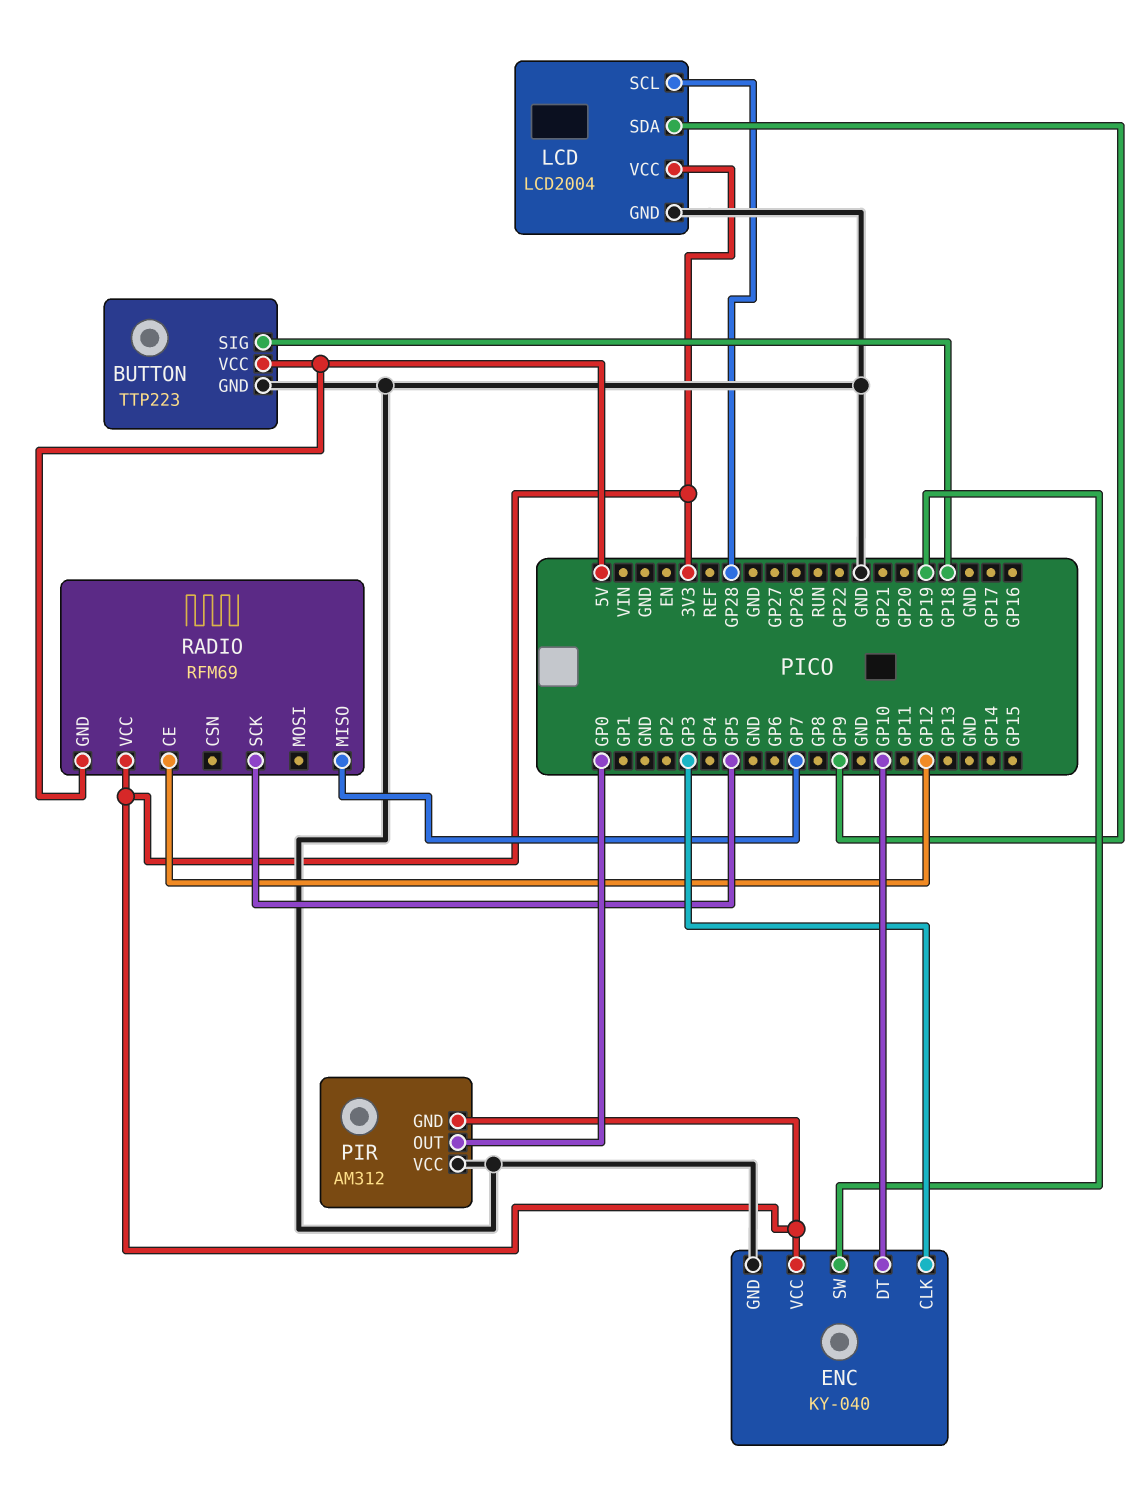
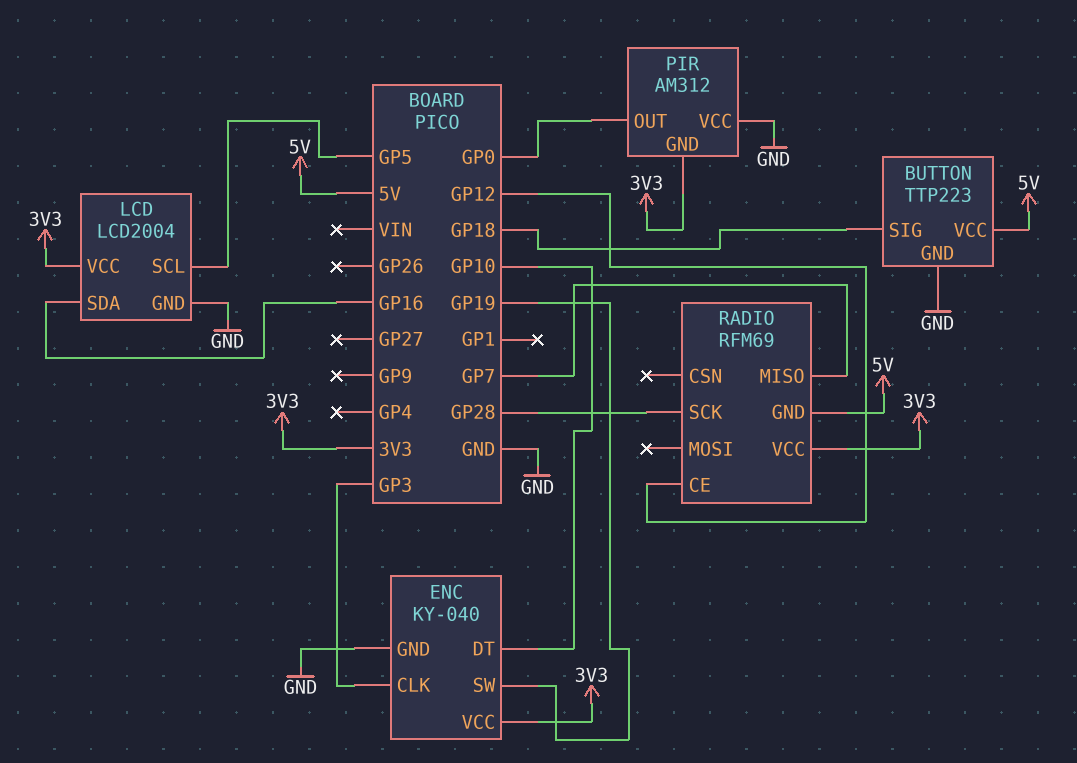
LCD pin SCL: GP28 -> GP5
LCD pin SDA: GP9 -> GP16
RADIO pin SCK: GP5 -> GP28

